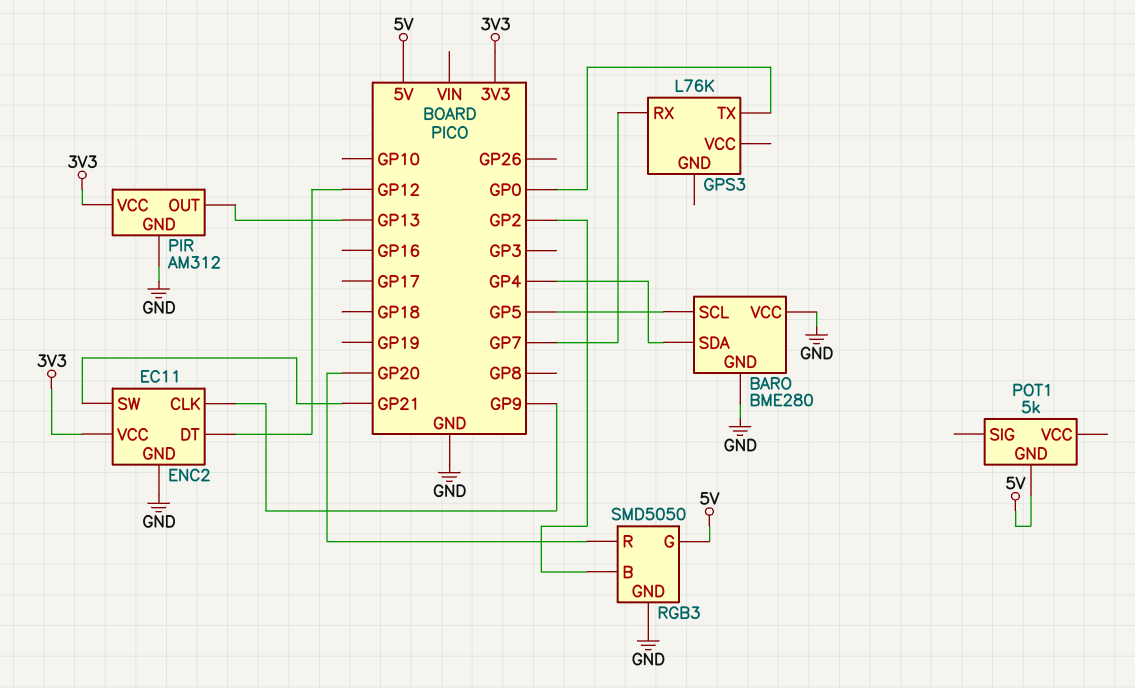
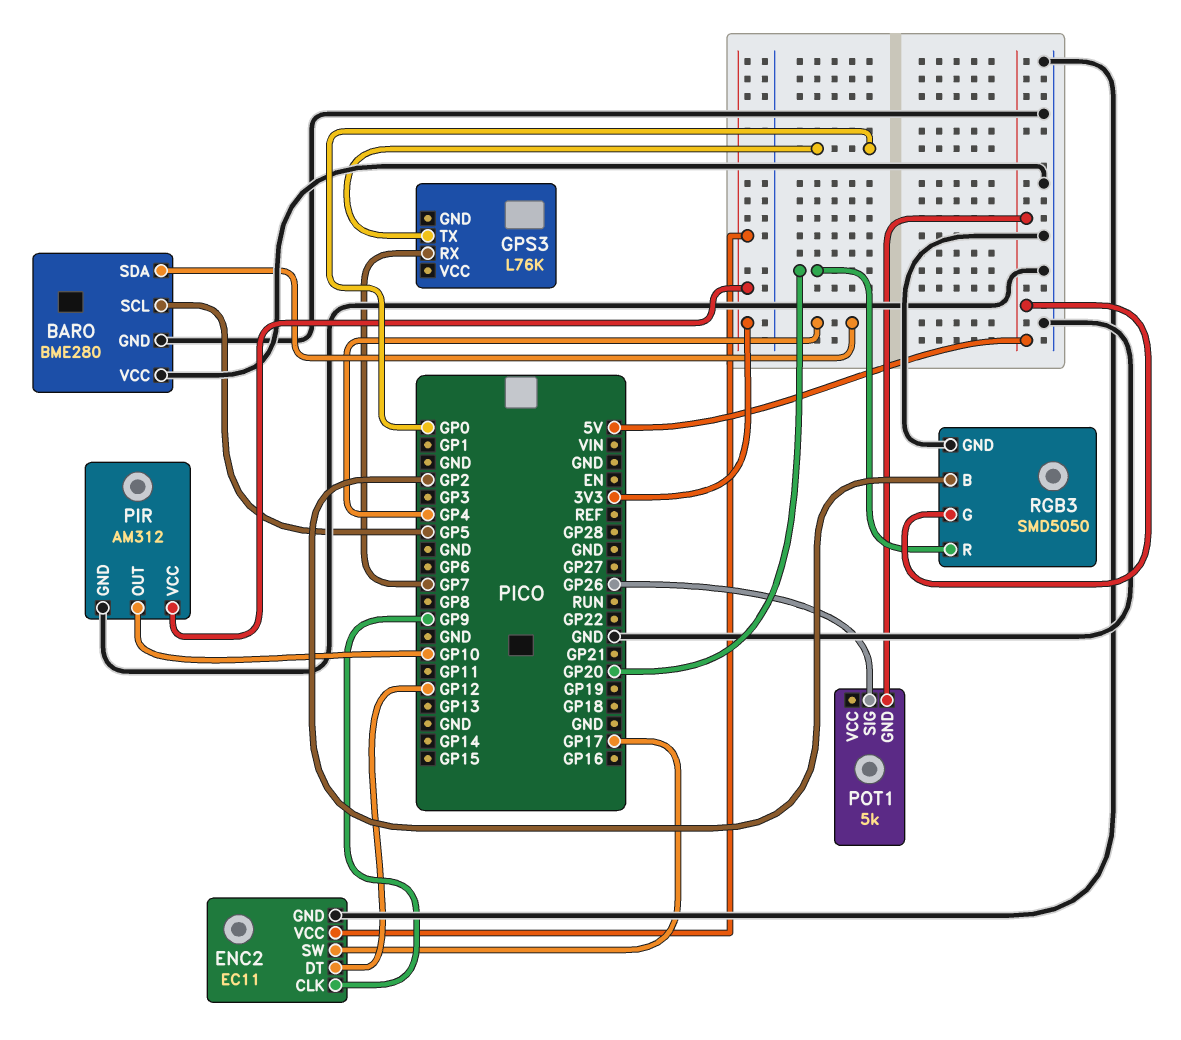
ENC2 pin SW: GP21 -> GP17
PIR pin OUT: GP13 -> GP10
POT1 pin SIG: none -> GP26

